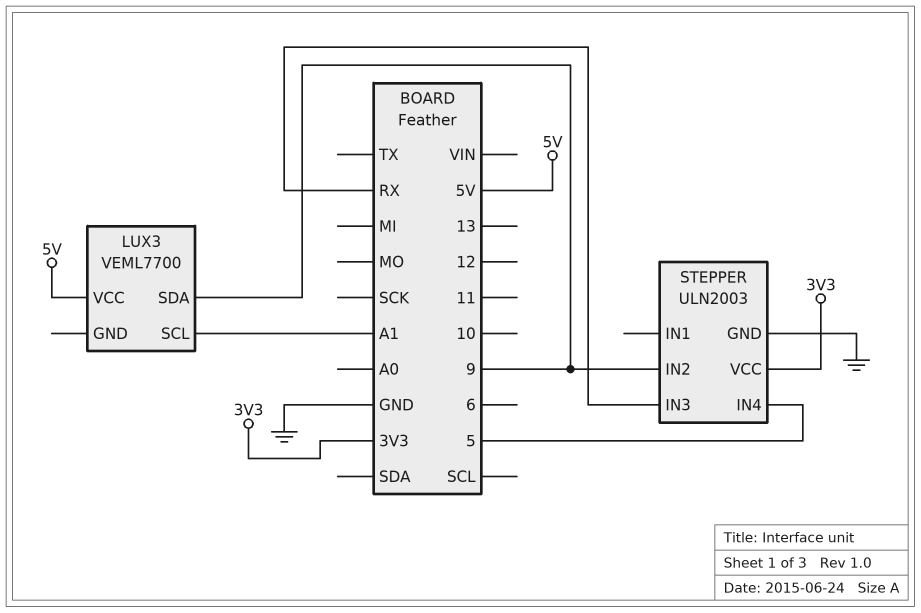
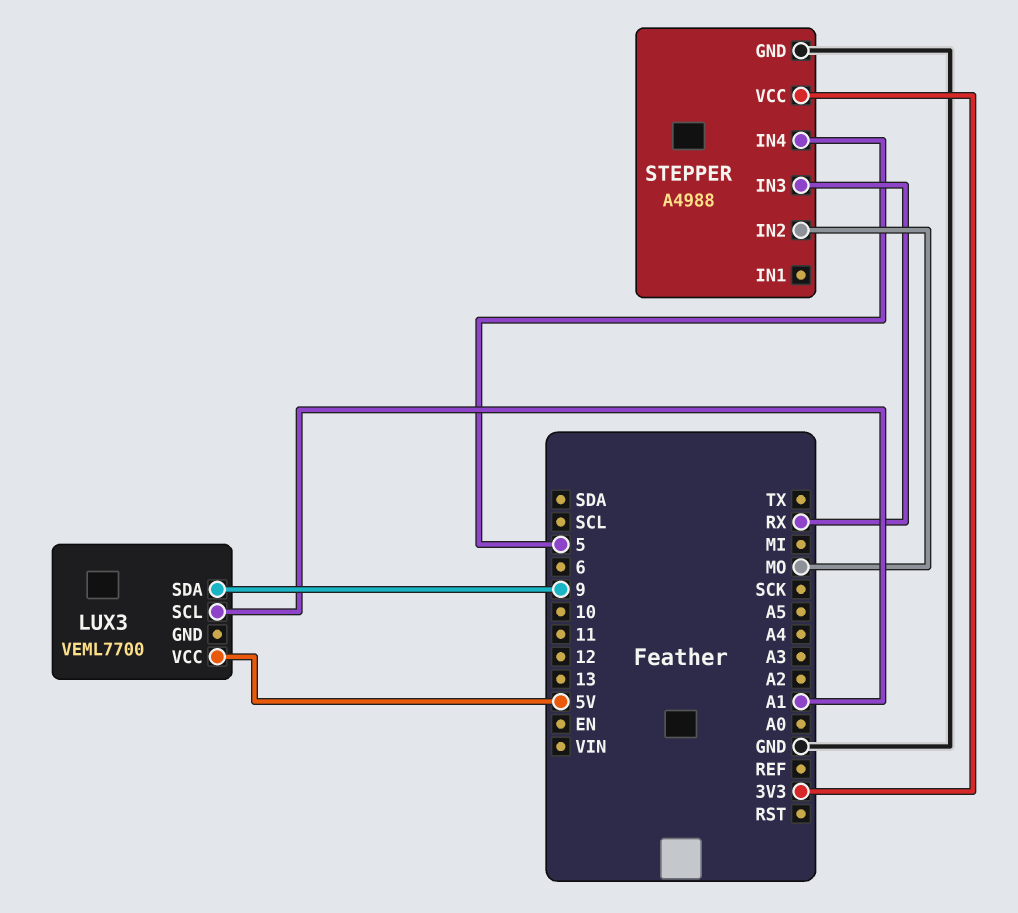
STEPPER: ULN2003 -> A4988
STEPPER pin IN2: 9 -> MO

